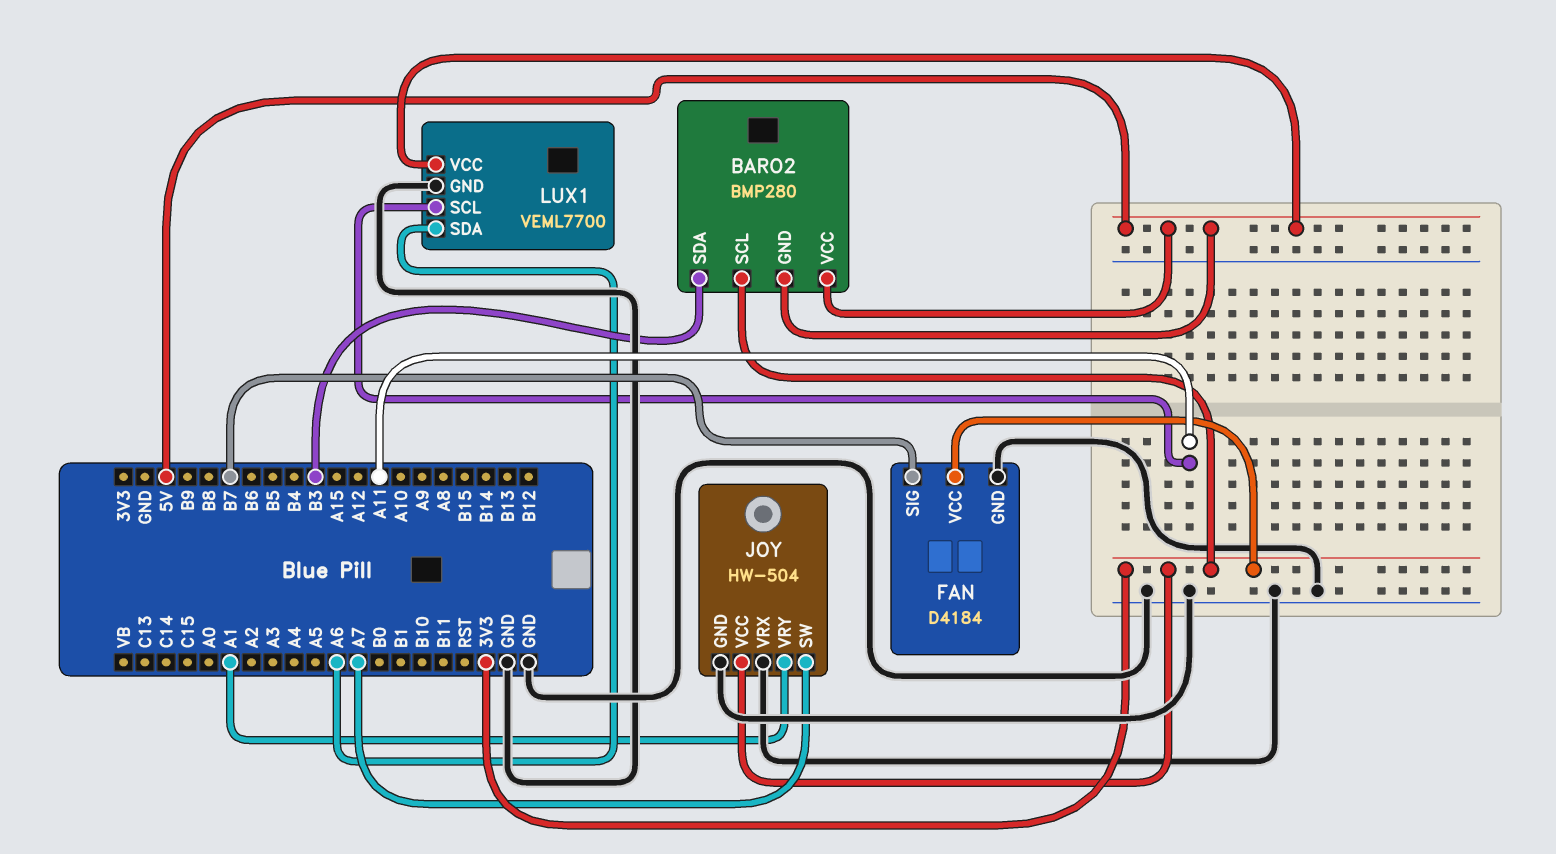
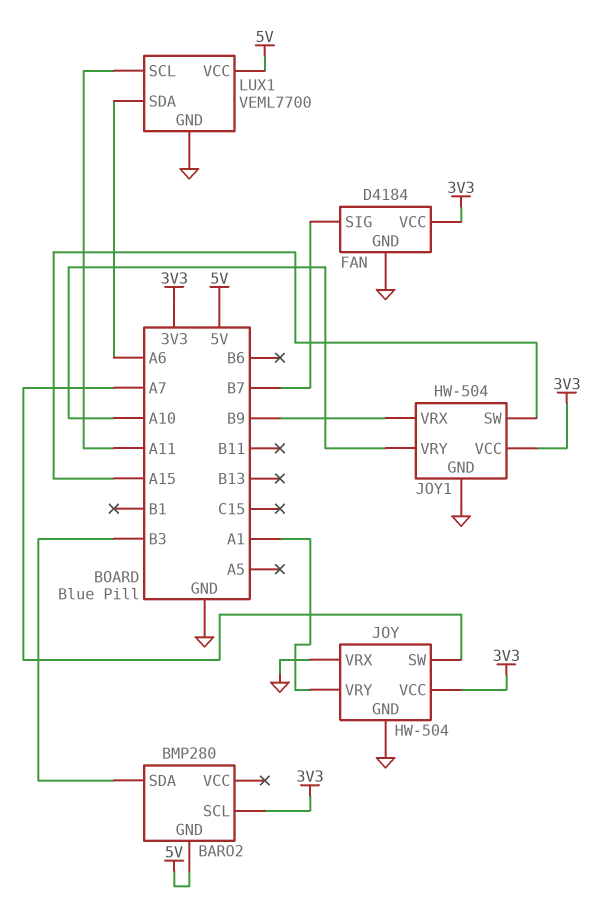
BARO2 pin VCC: 5V -> none
JOY1: none -> HW-504
JOY1 pin GND: none -> GND
JOY1 pin SW: none -> A15
JOY1 pin VCC: none -> 3V3
JOY1 pin VRX: none -> B9
JOY1 pin VRY: none -> A10

